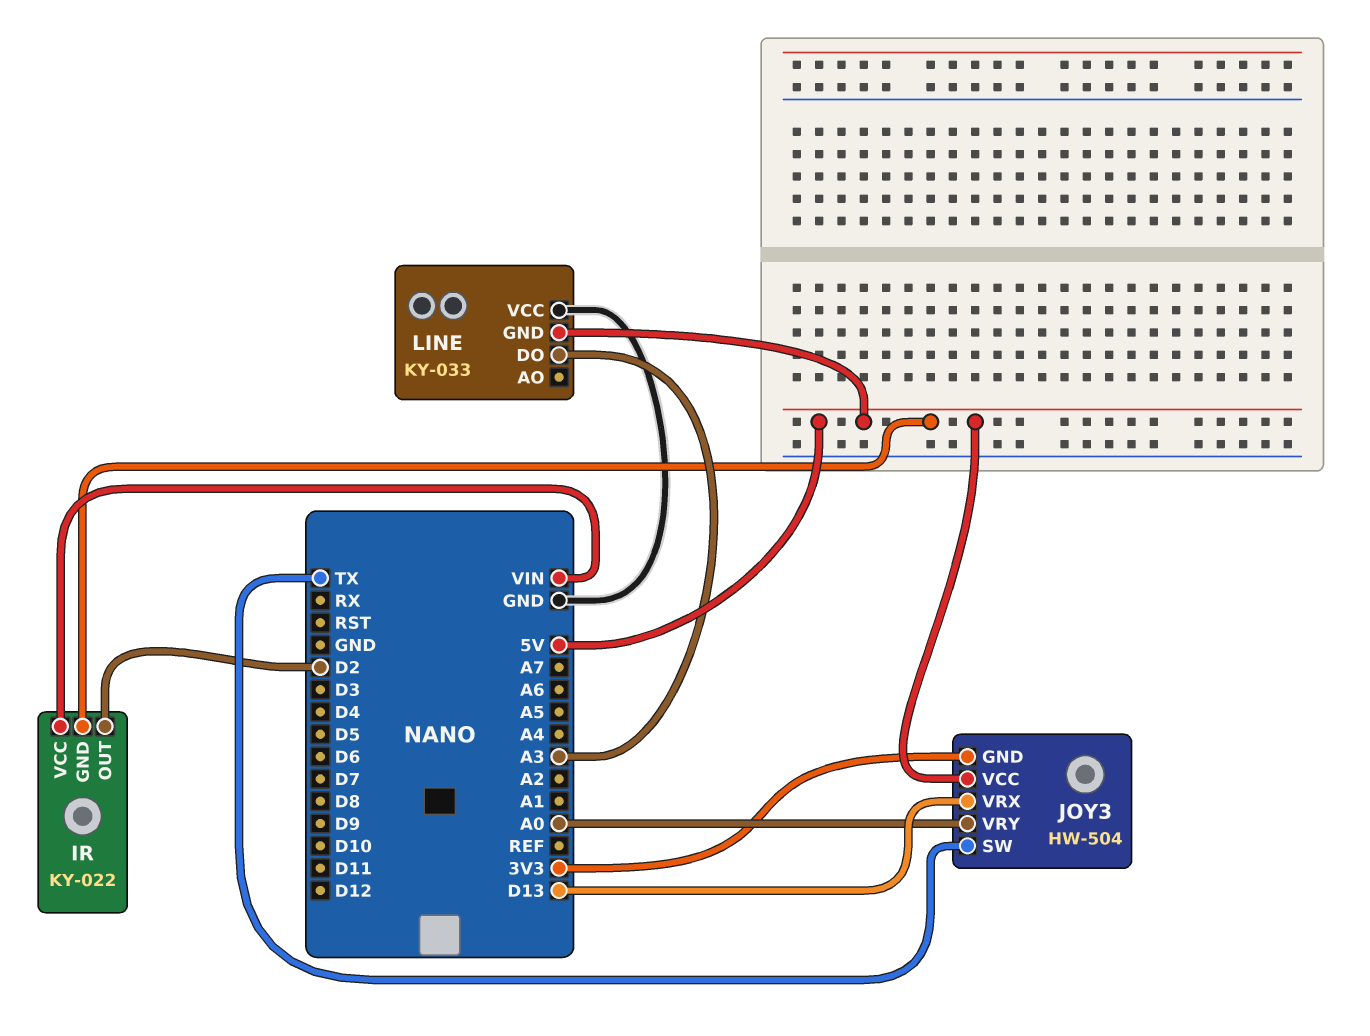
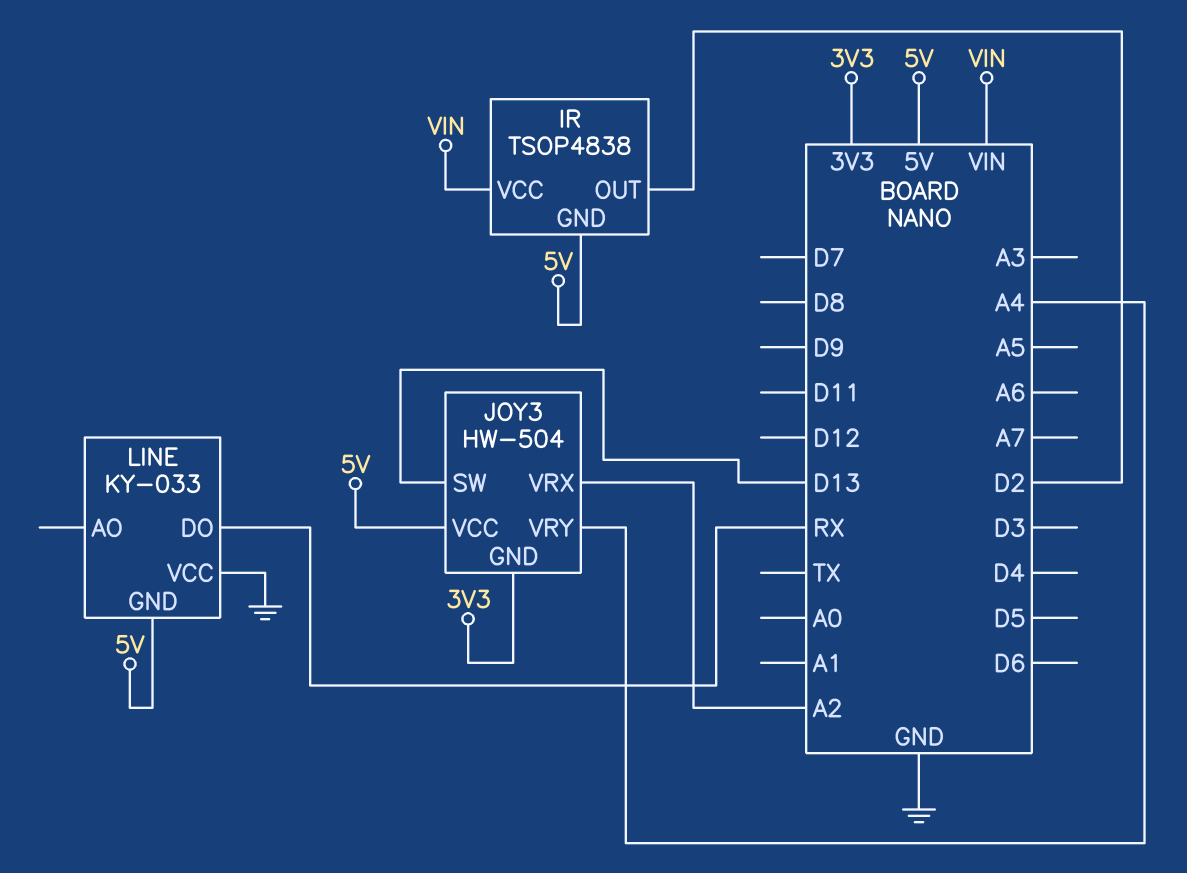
IR: KY-022 -> TSOP4838
JOY3 pin SW: TX -> D13
JOY3 pin VRX: D13 -> A2
JOY3 pin VRY: A0 -> A4
LINE pin DO: A3 -> RX

